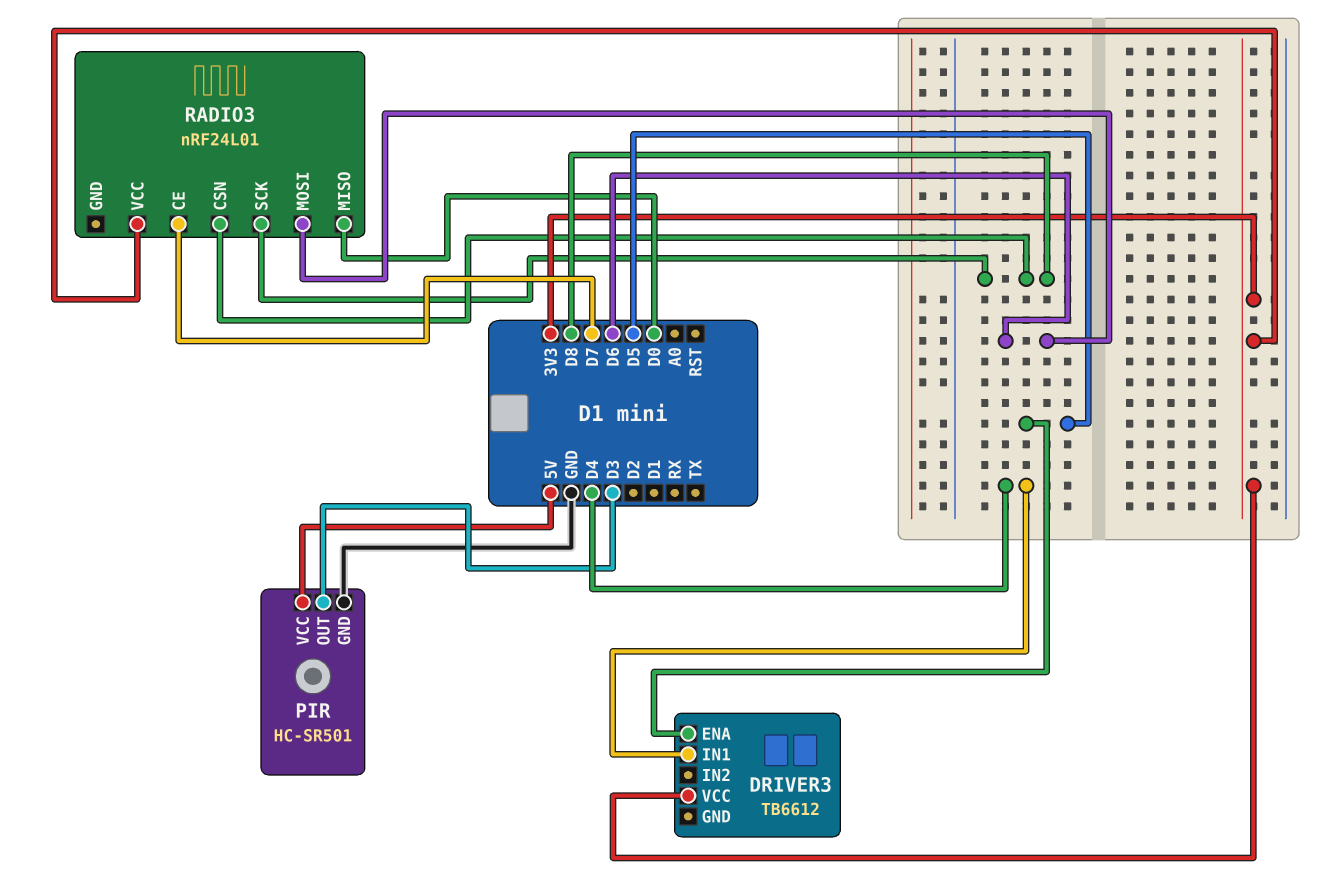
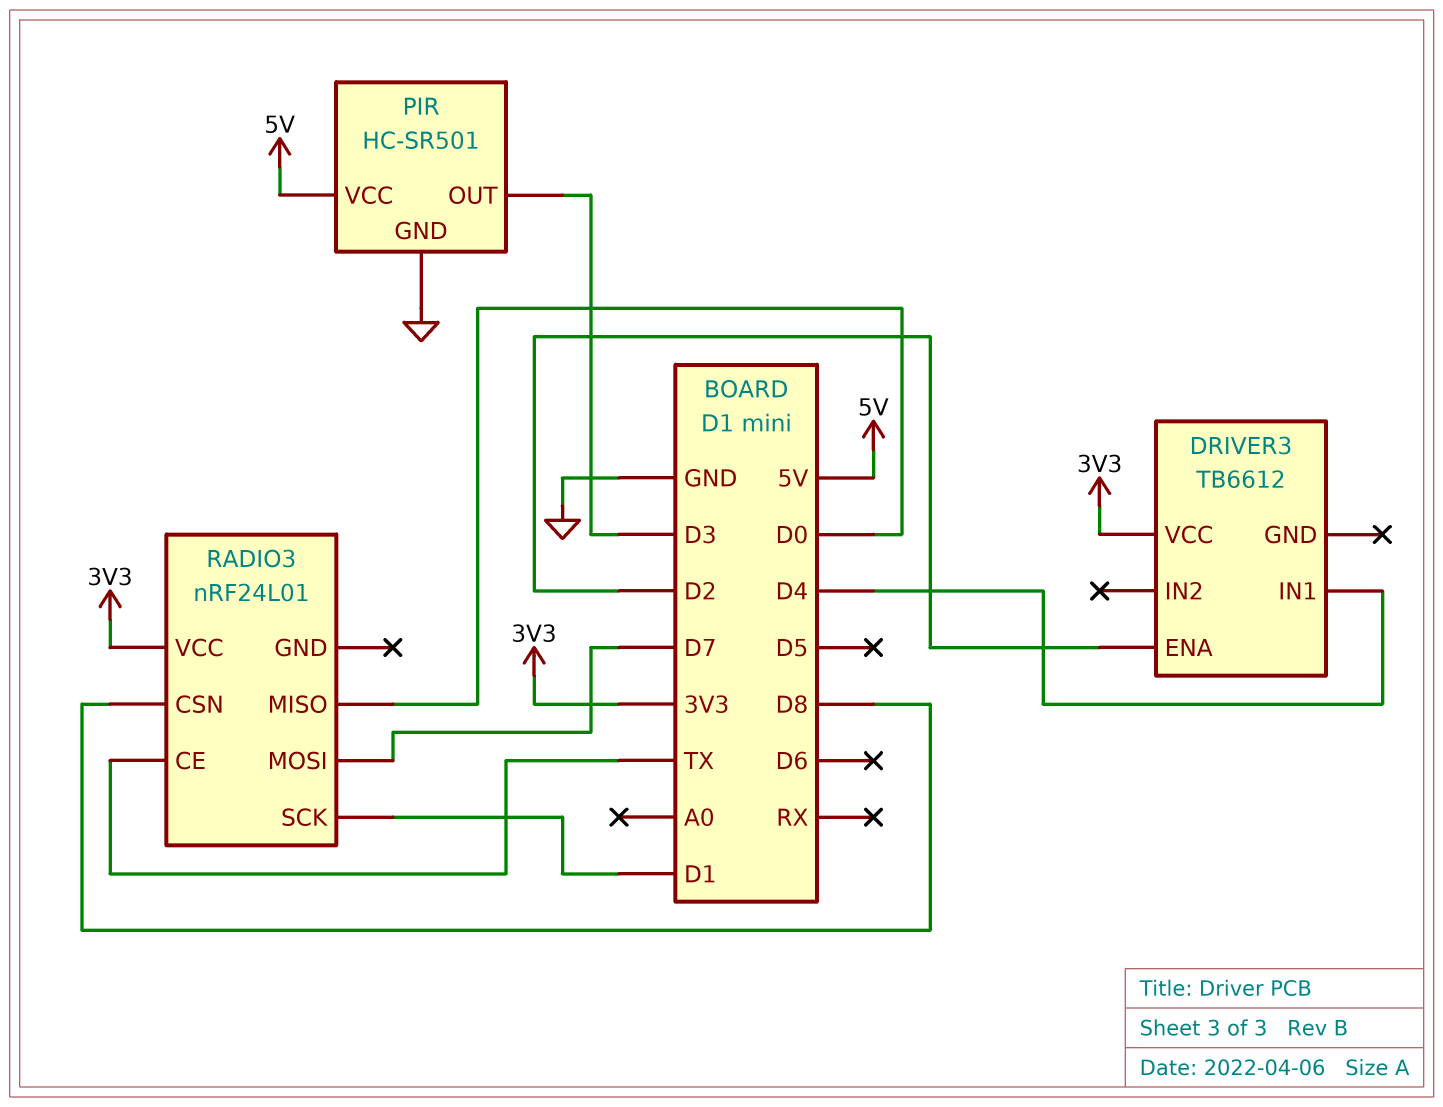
DRIVER3 pin ENA: D5 -> D2
RADIO3 pin CE: D7 -> TX
RADIO3 pin MOSI: D6 -> D7
RADIO3 pin SCK: D8 -> D1

